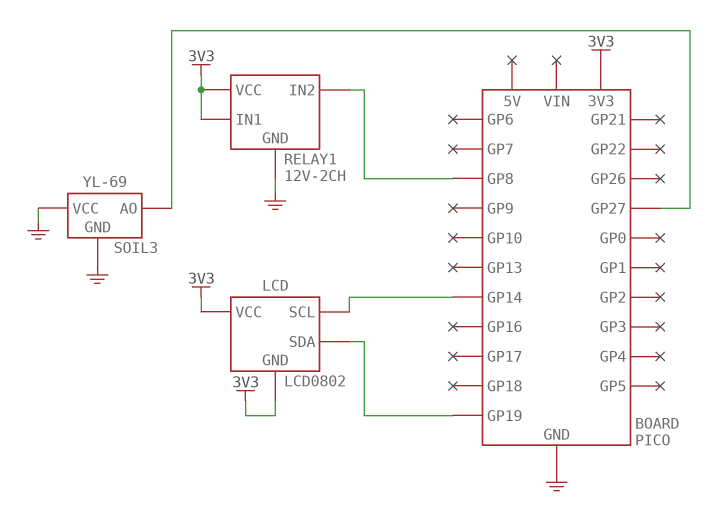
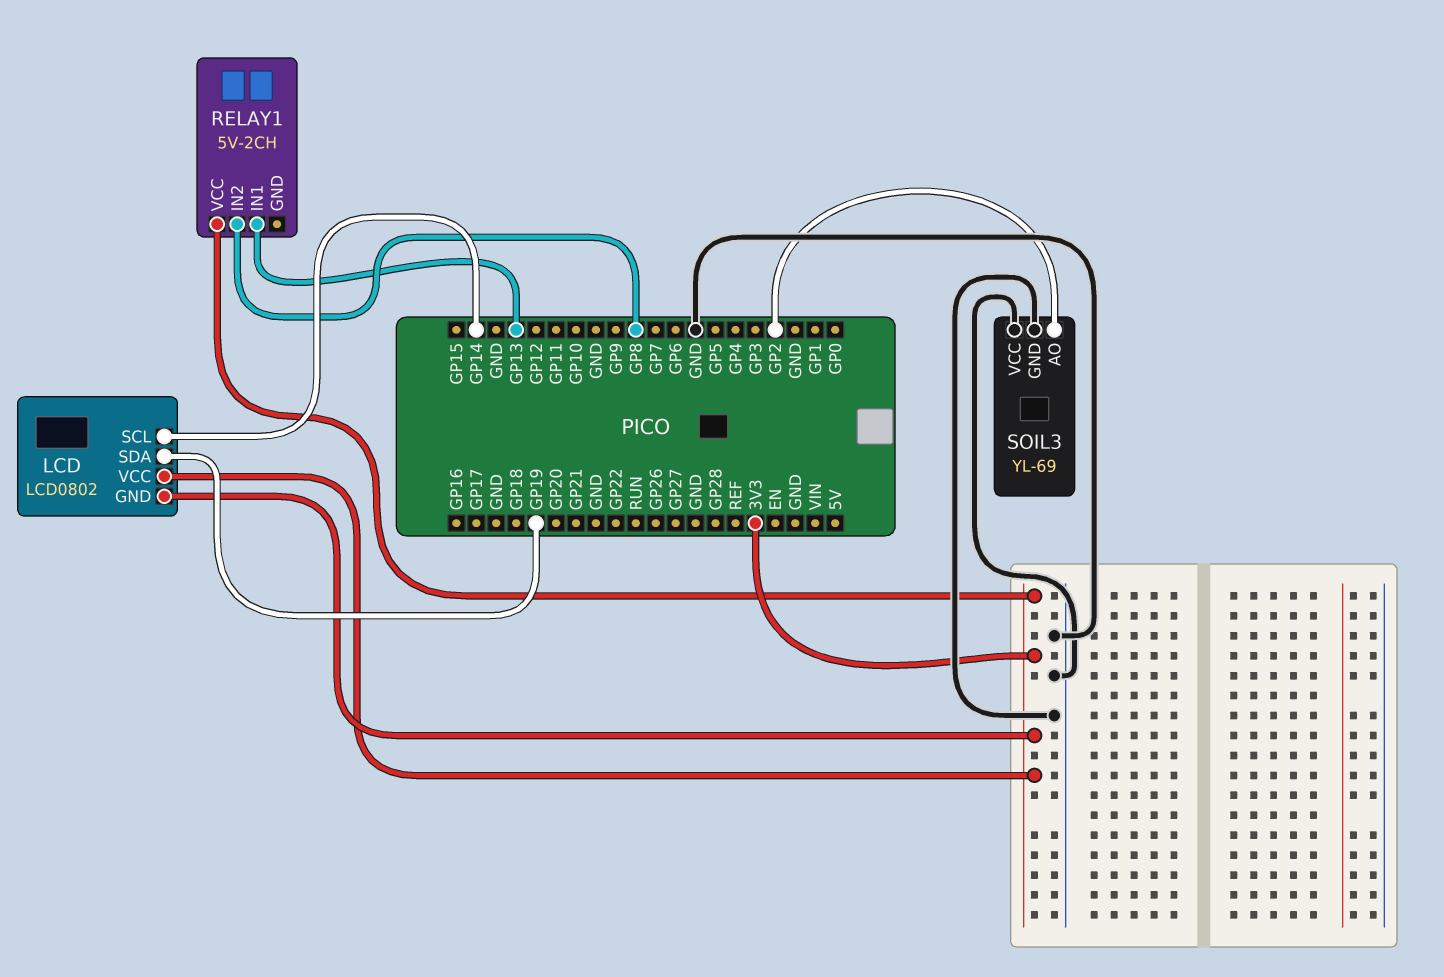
RELAY1: 12V-2CH -> 5V-2CH
RELAY1 pin GND: GND -> none
RELAY1 pin IN1: 3V3 -> GP13
SOIL3 pin AO: GP27 -> GP2

